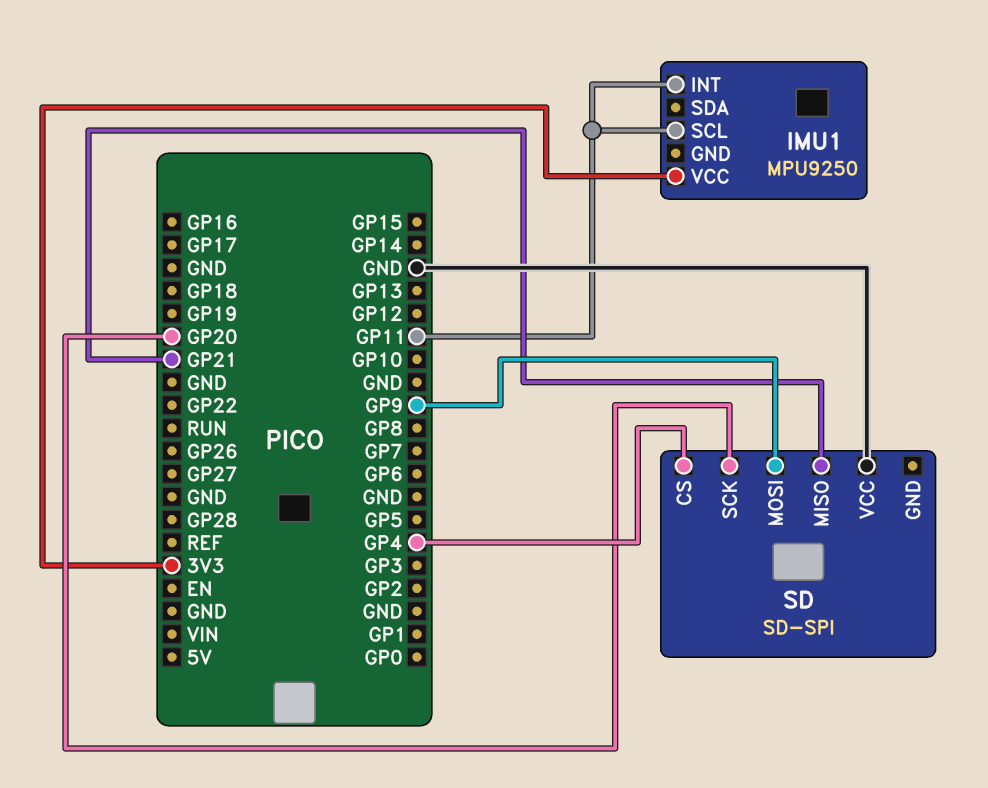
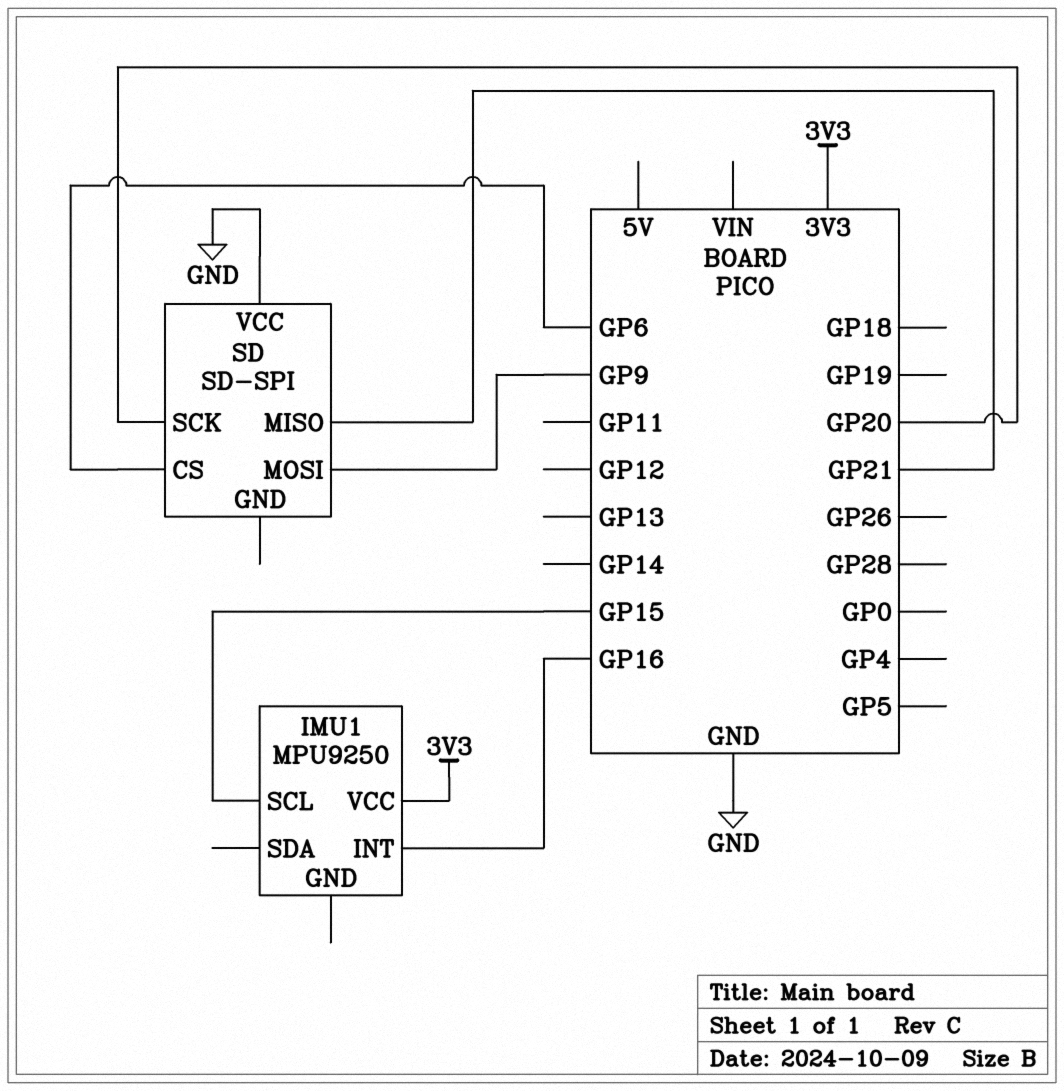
IMU1 pin INT: GP11 -> GP16
IMU1 pin SCL: GP11 -> GP15
SD pin CS: GP4 -> GP6

